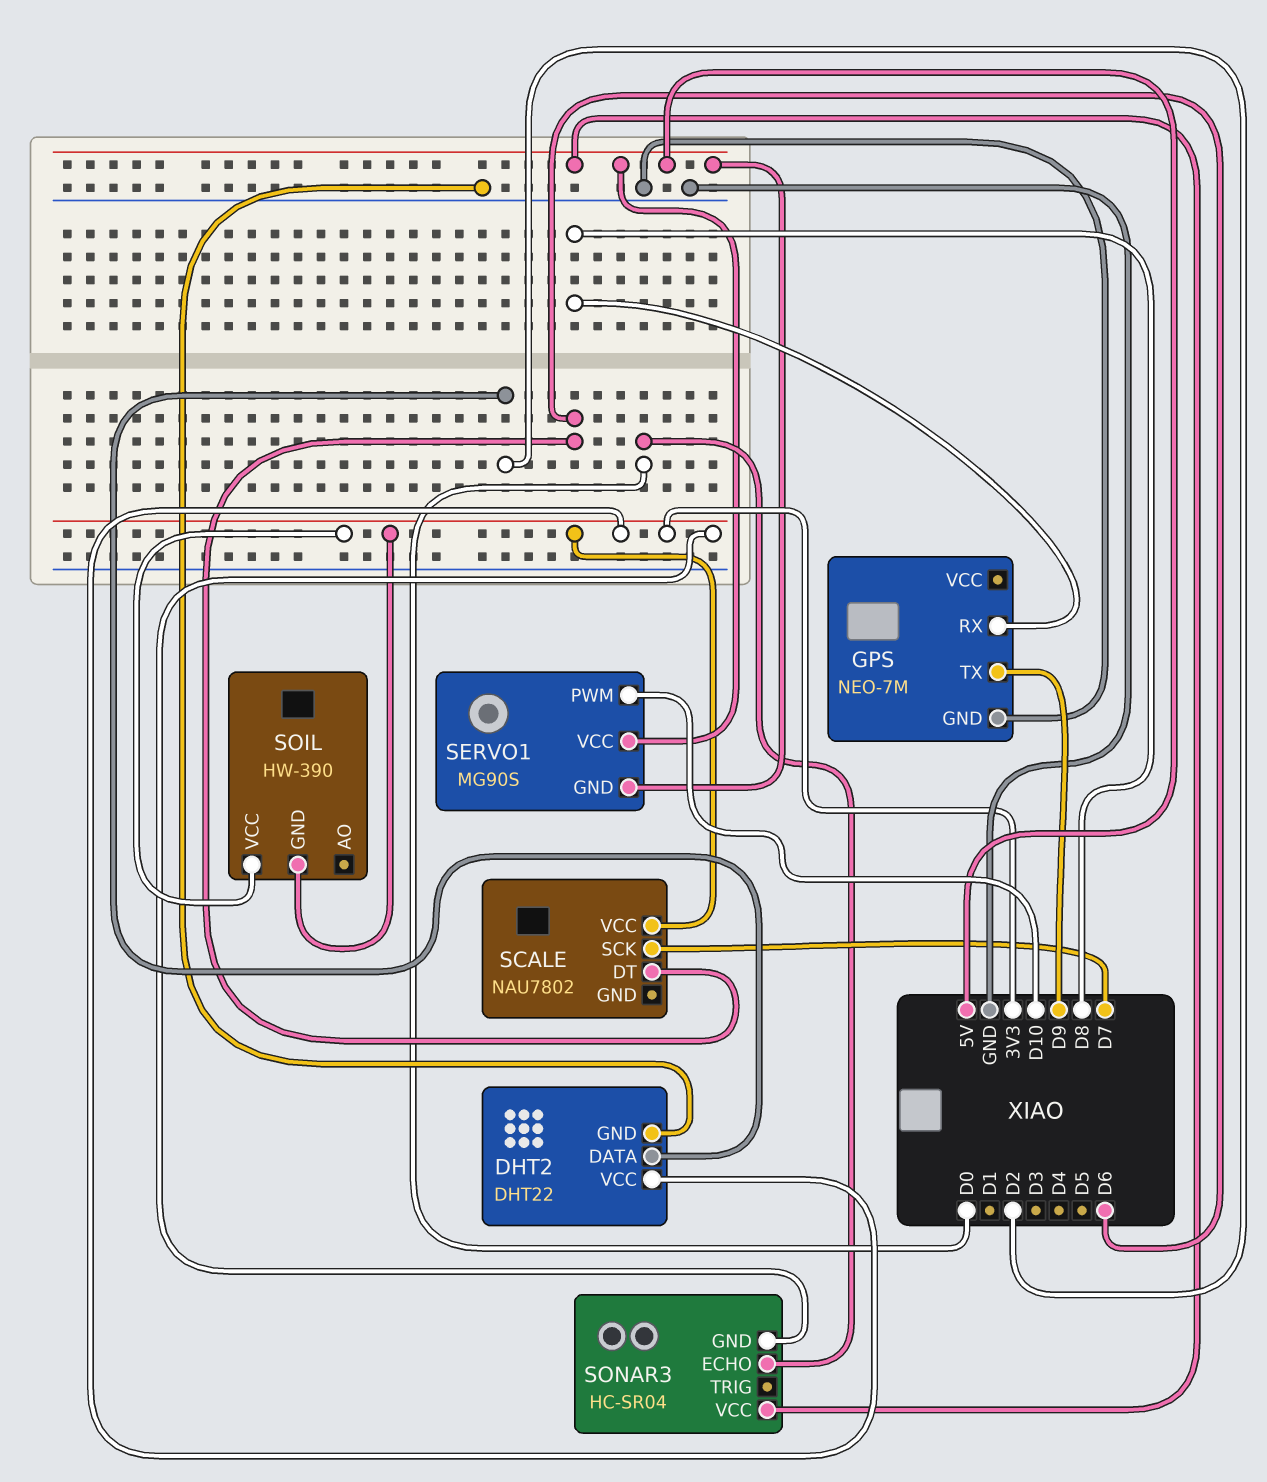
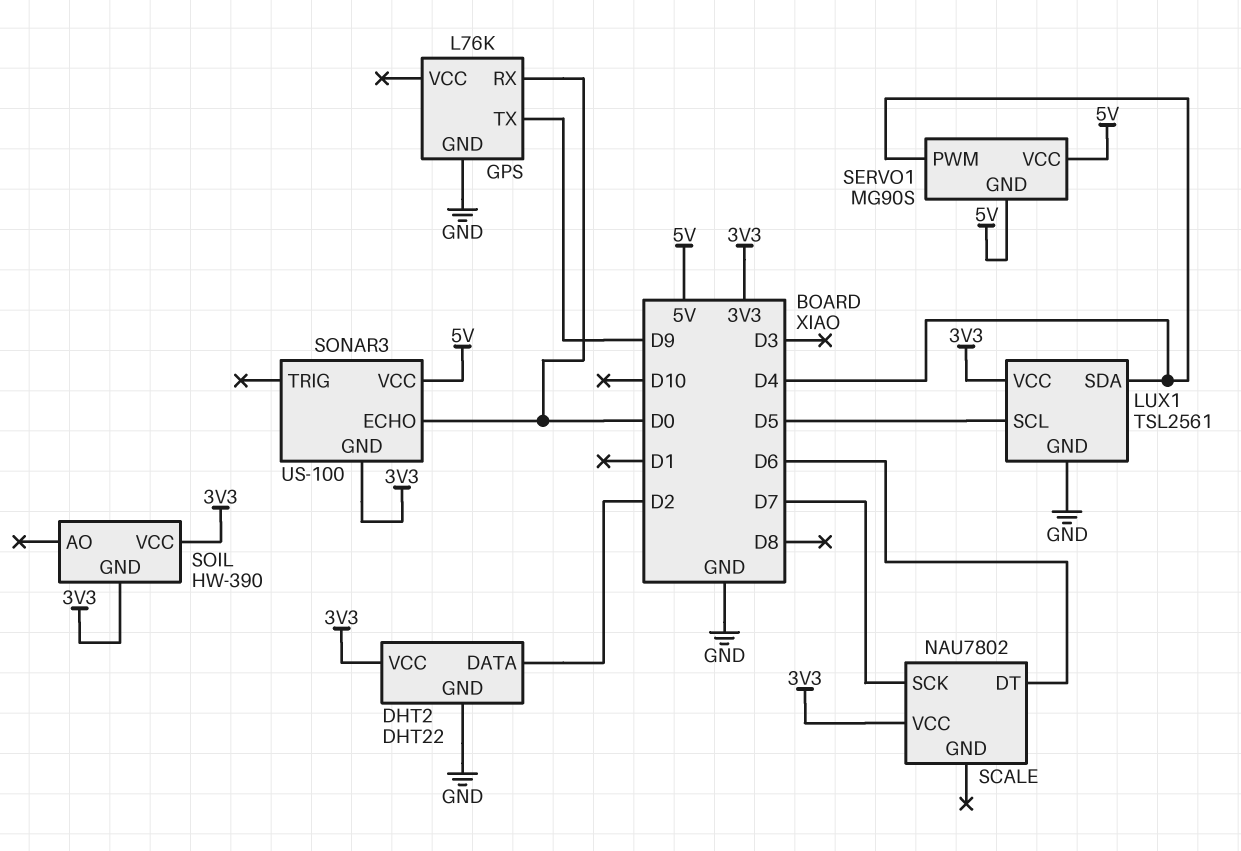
GPS: NEO-7M -> L76K
GPS pin RX: D8 -> D0
LUX1: none -> TSL2561
LUX1 pin GND: none -> GND
LUX1 pin SCL: none -> D5
LUX1 pin SDA: none -> D4
LUX1 pin VCC: none -> 3V3
SERVO1 pin PWM: D10 -> D4
SONAR3: HC-SR04 -> US-100

